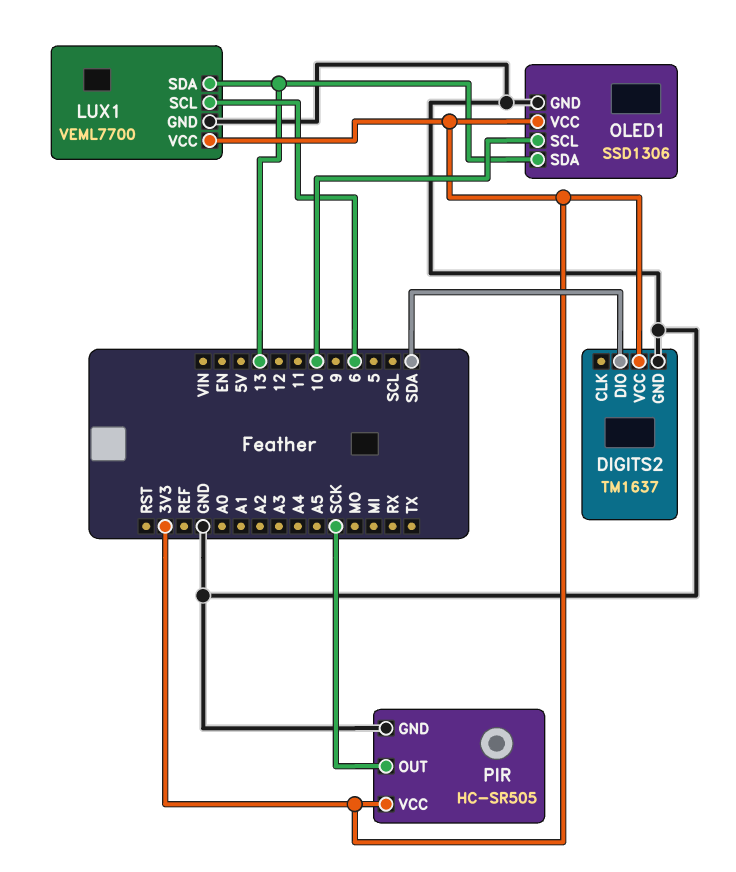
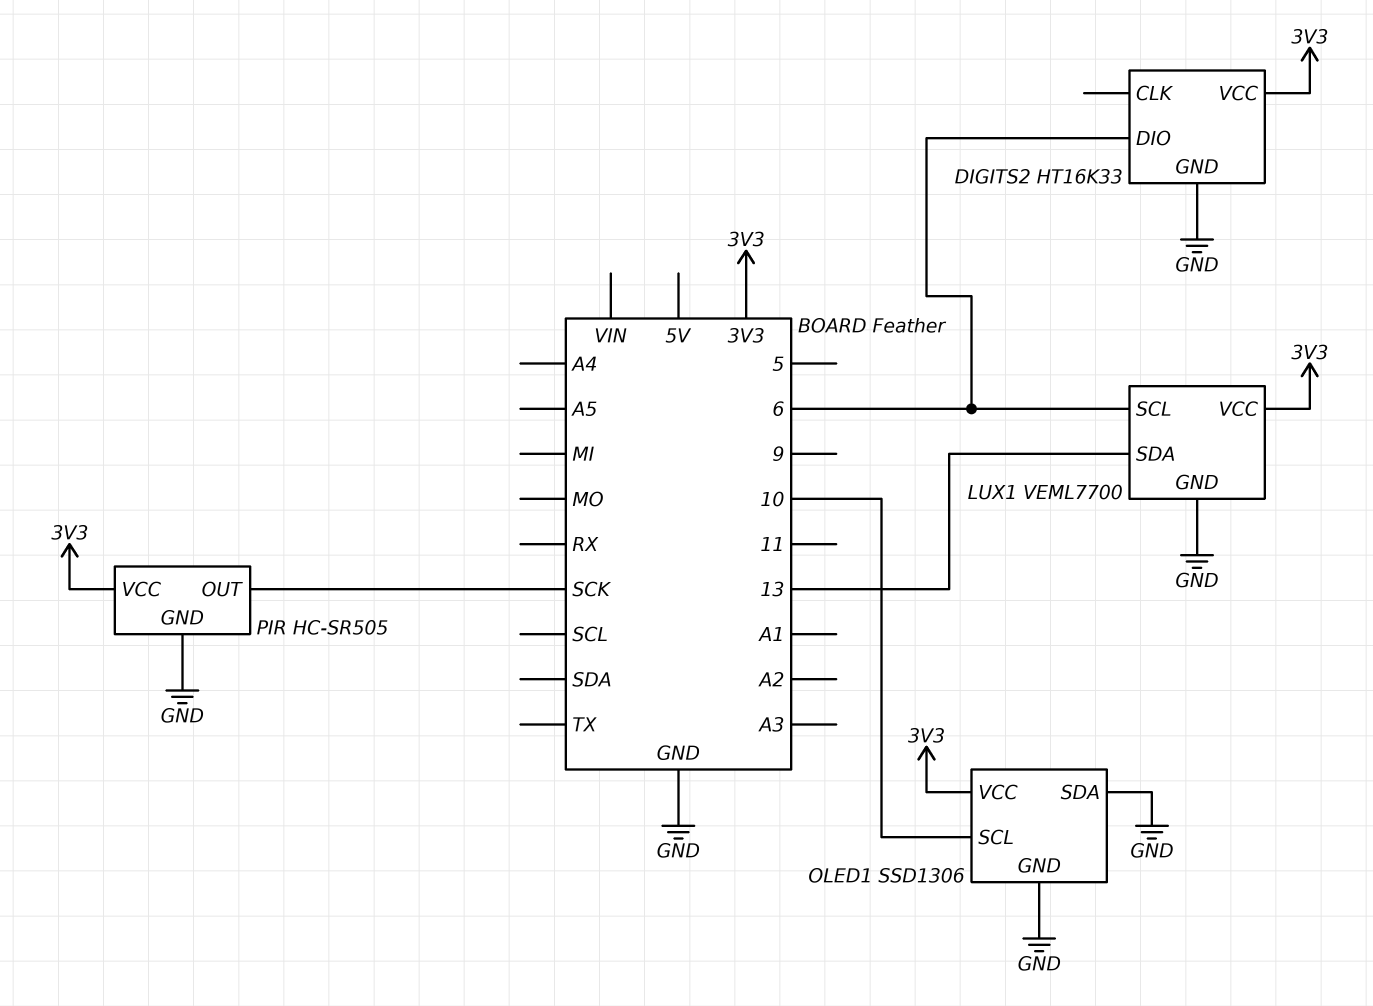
DIGITS2: TM1637 -> HT16K33
DIGITS2 pin DIO: SDA -> 6
OLED1 pin SDA: 13 -> GND

